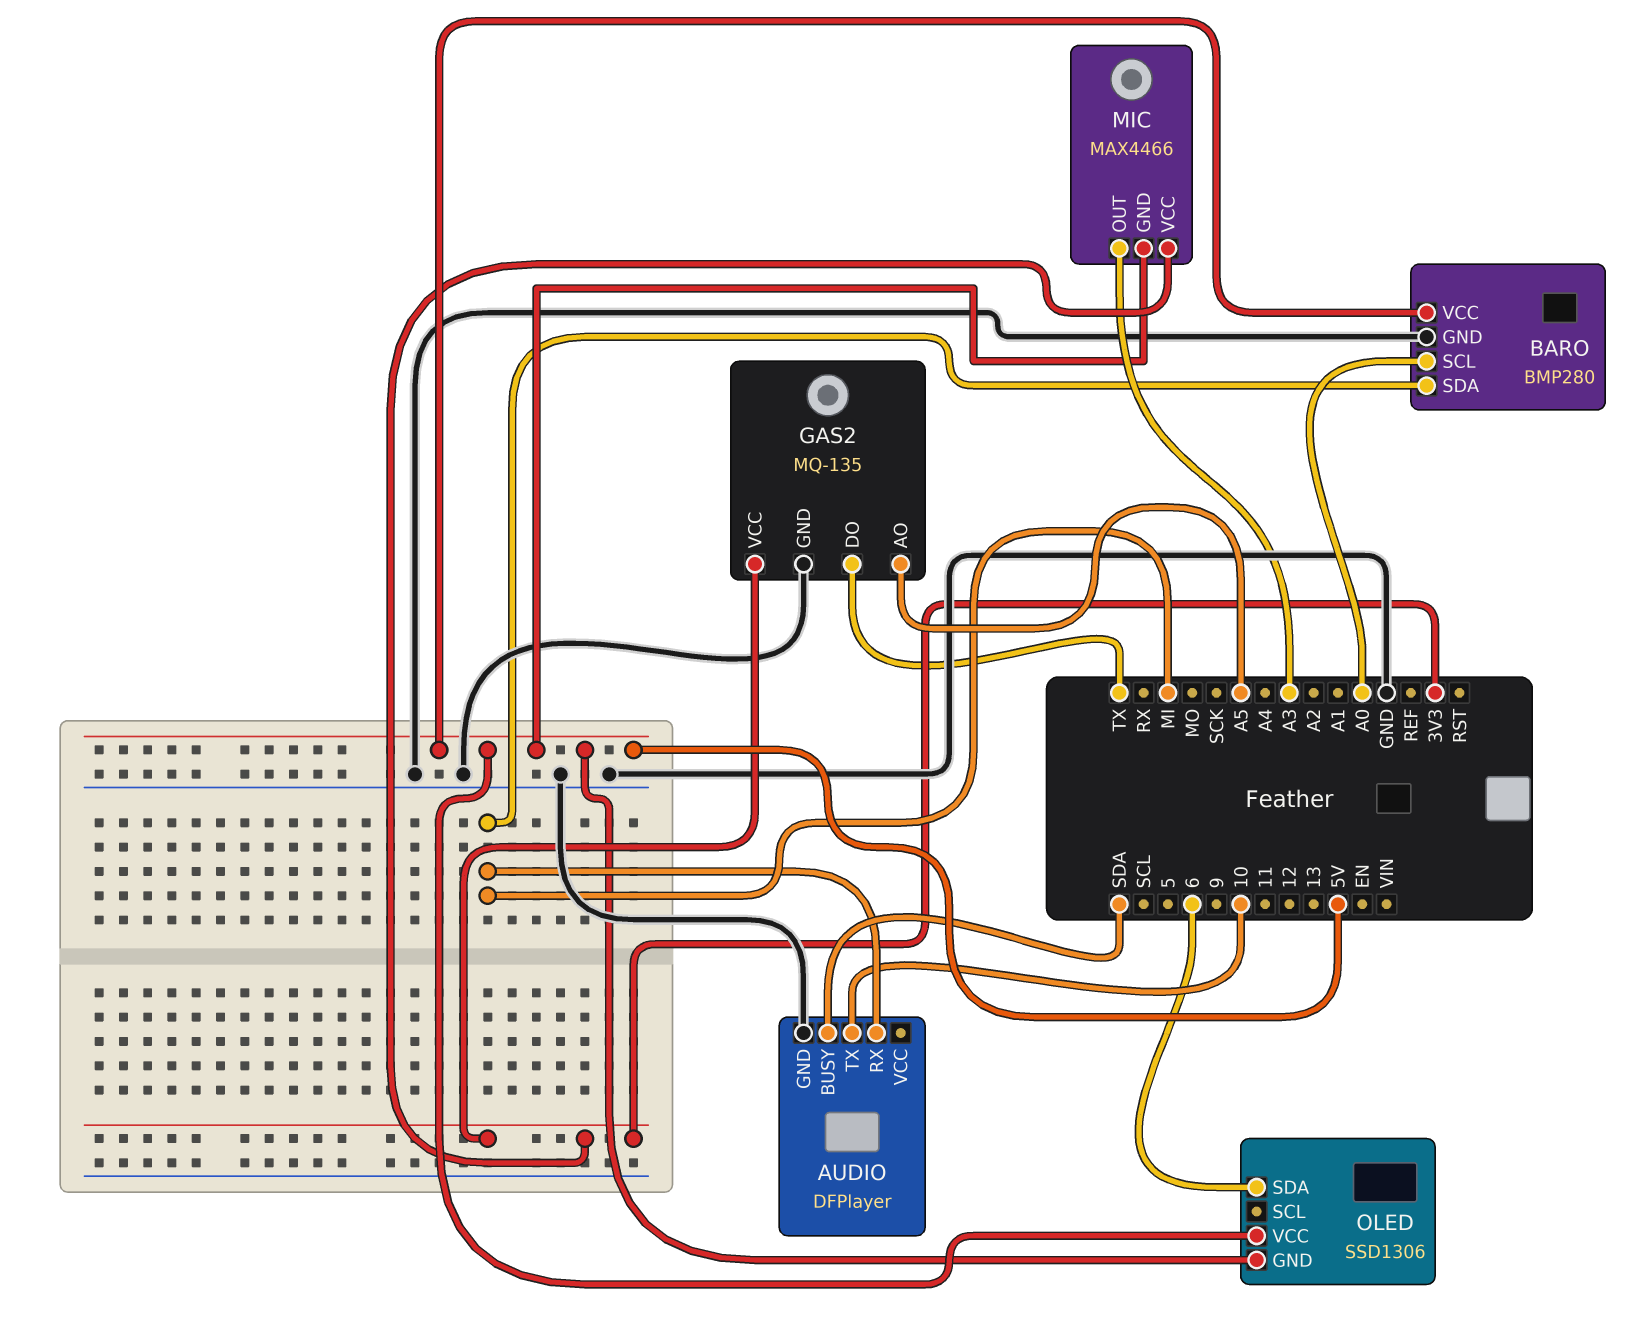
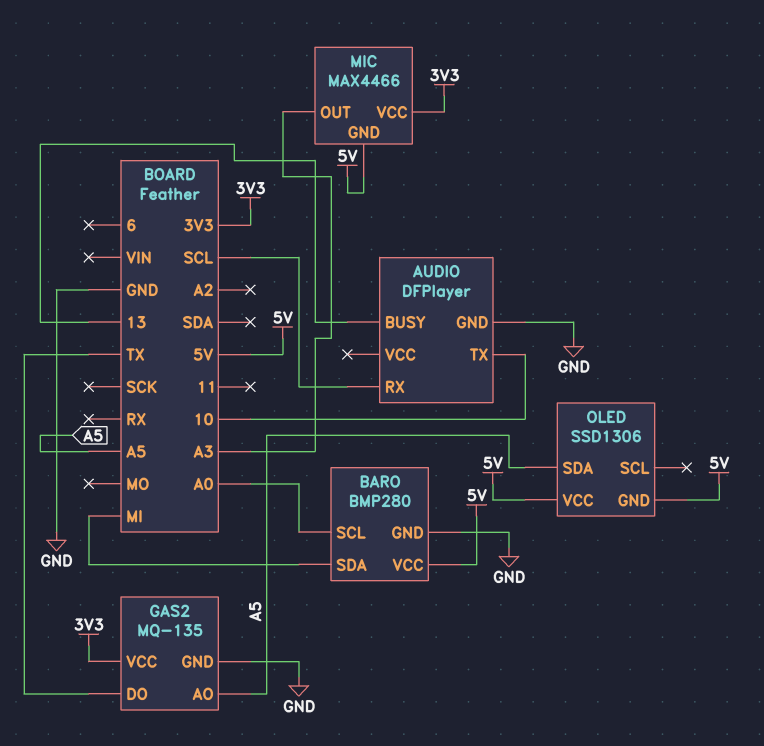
AUDIO pin BUSY: SDA -> 13
AUDIO pin RX: MI -> SCL
OLED pin SDA: 6 -> A5

